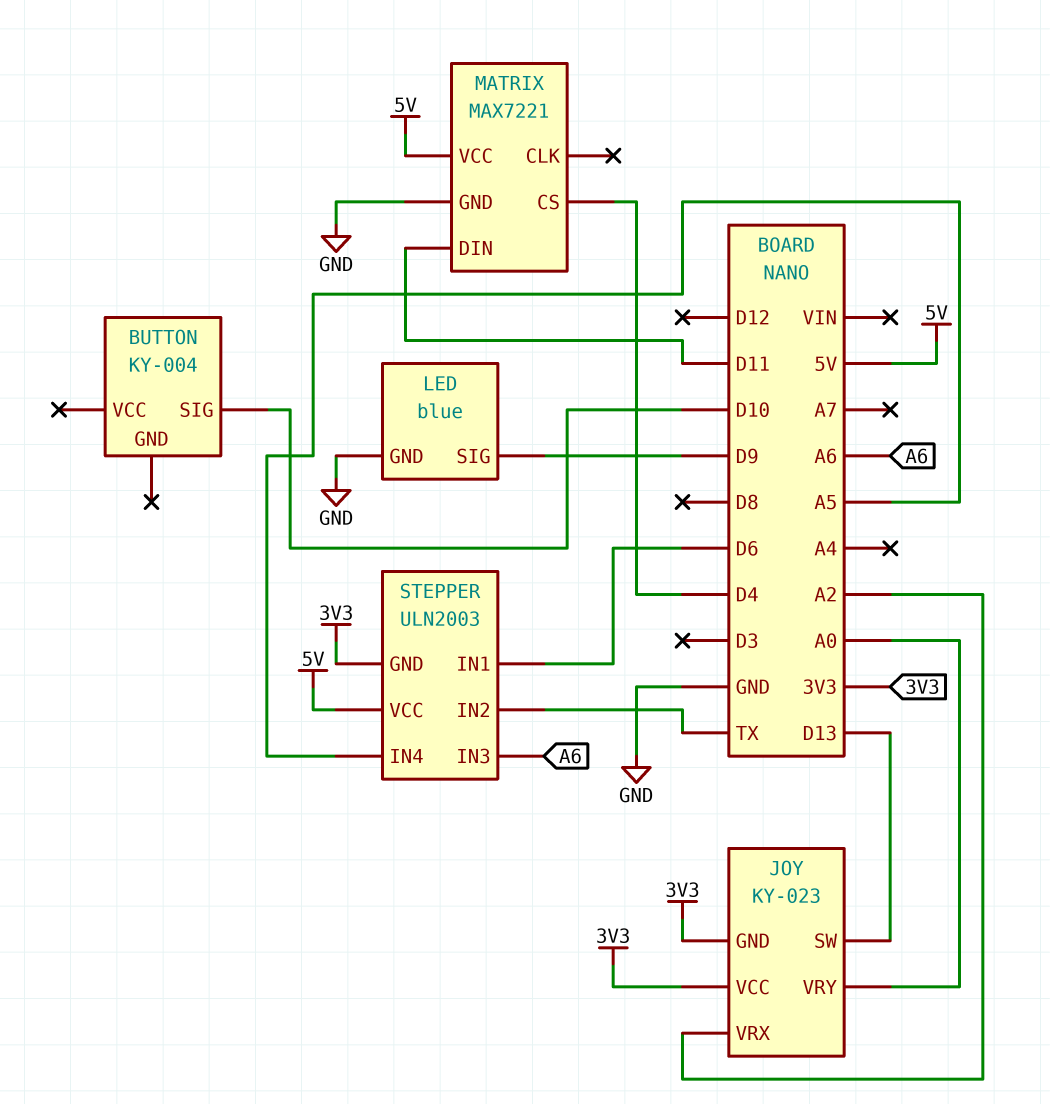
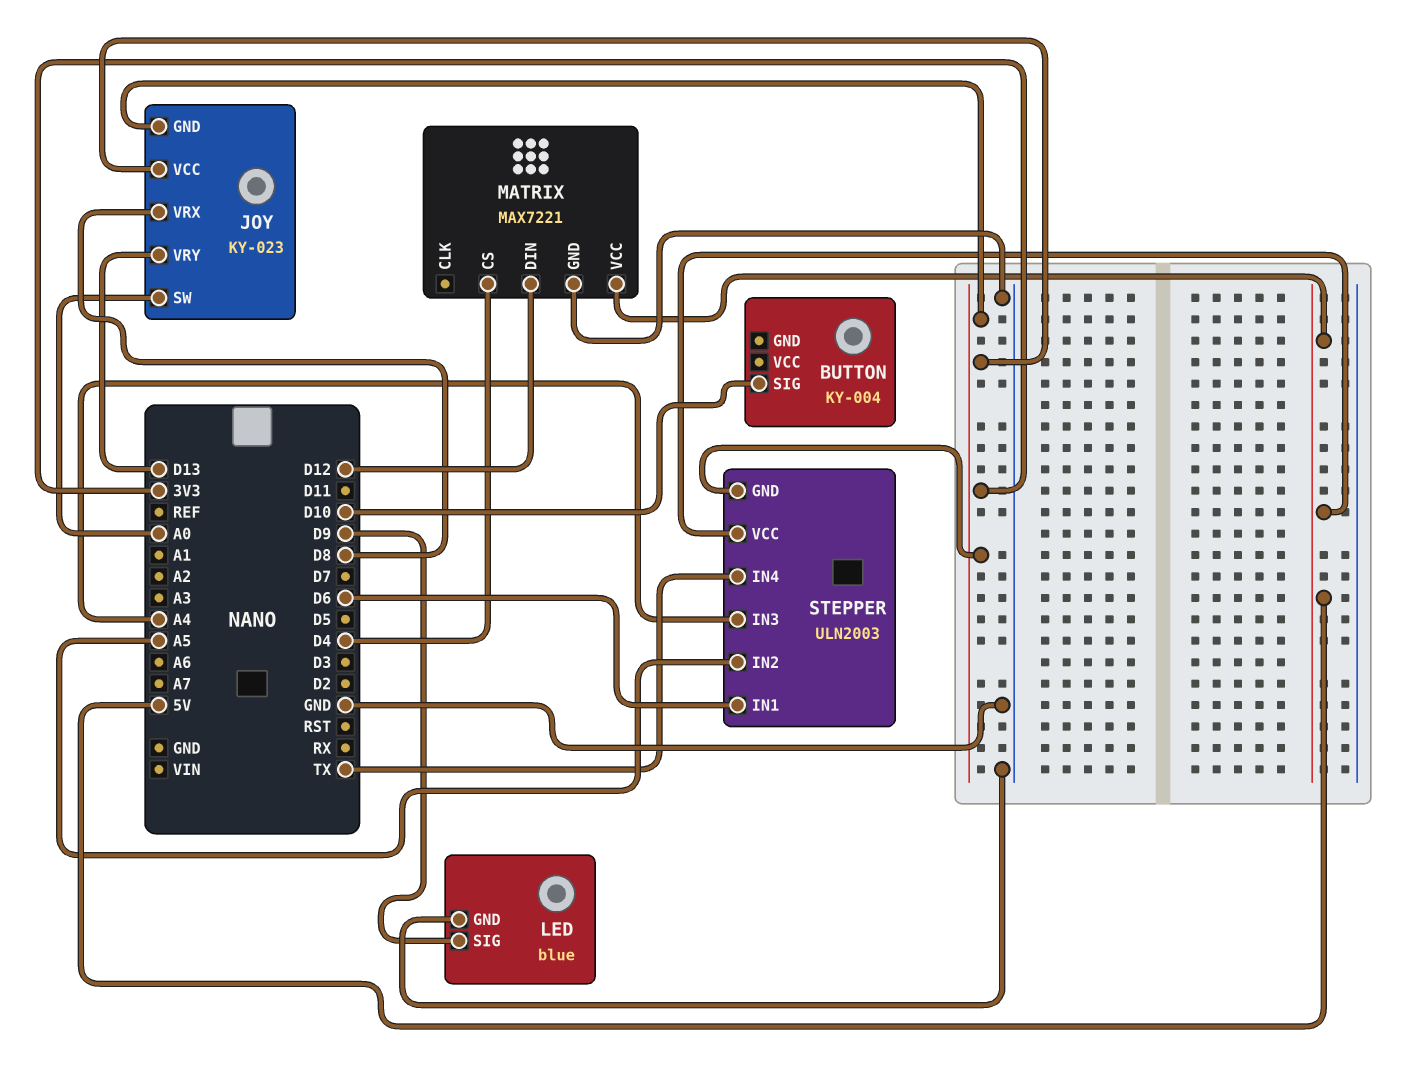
JOY pin SW: D13 -> A0
JOY pin VRX: A2 -> D8
JOY pin VRY: A0 -> D13
MATRIX pin DIN: D11 -> D12
STEPPER pin IN2: TX -> A5
STEPPER pin IN3: A6 -> A4
STEPPER pin IN4: A5 -> TX

